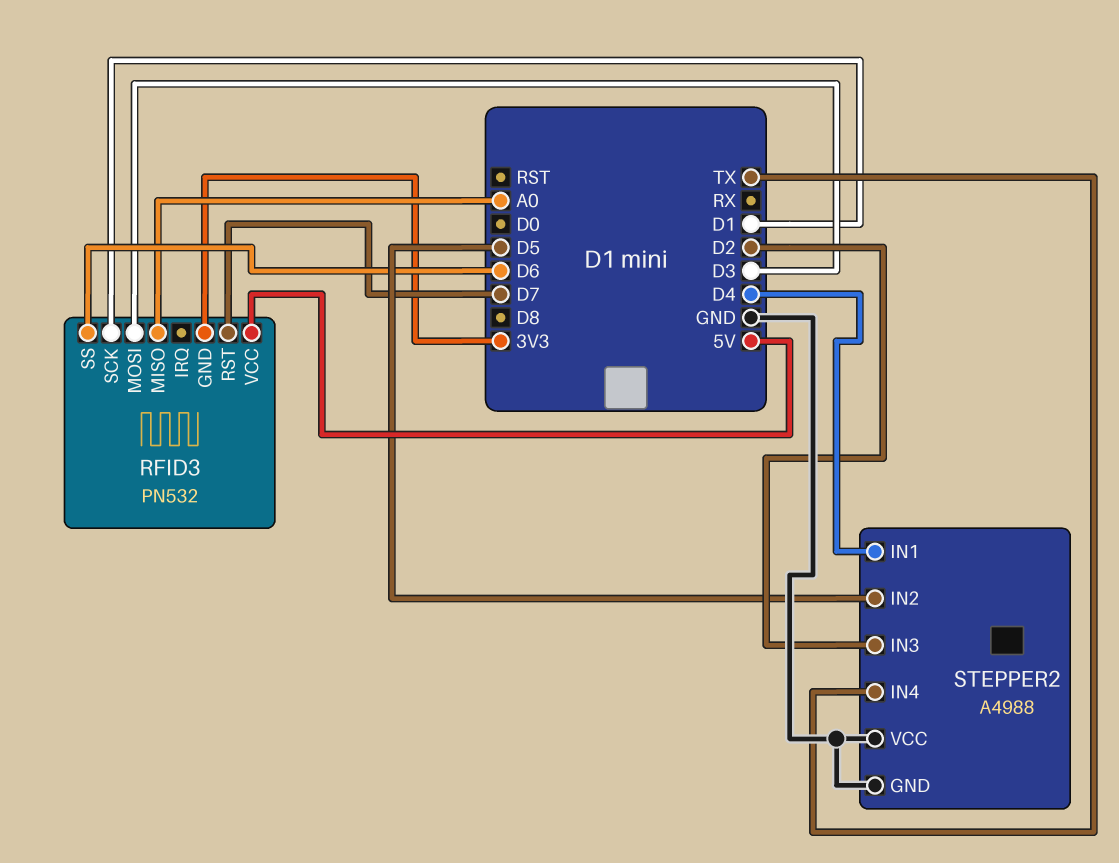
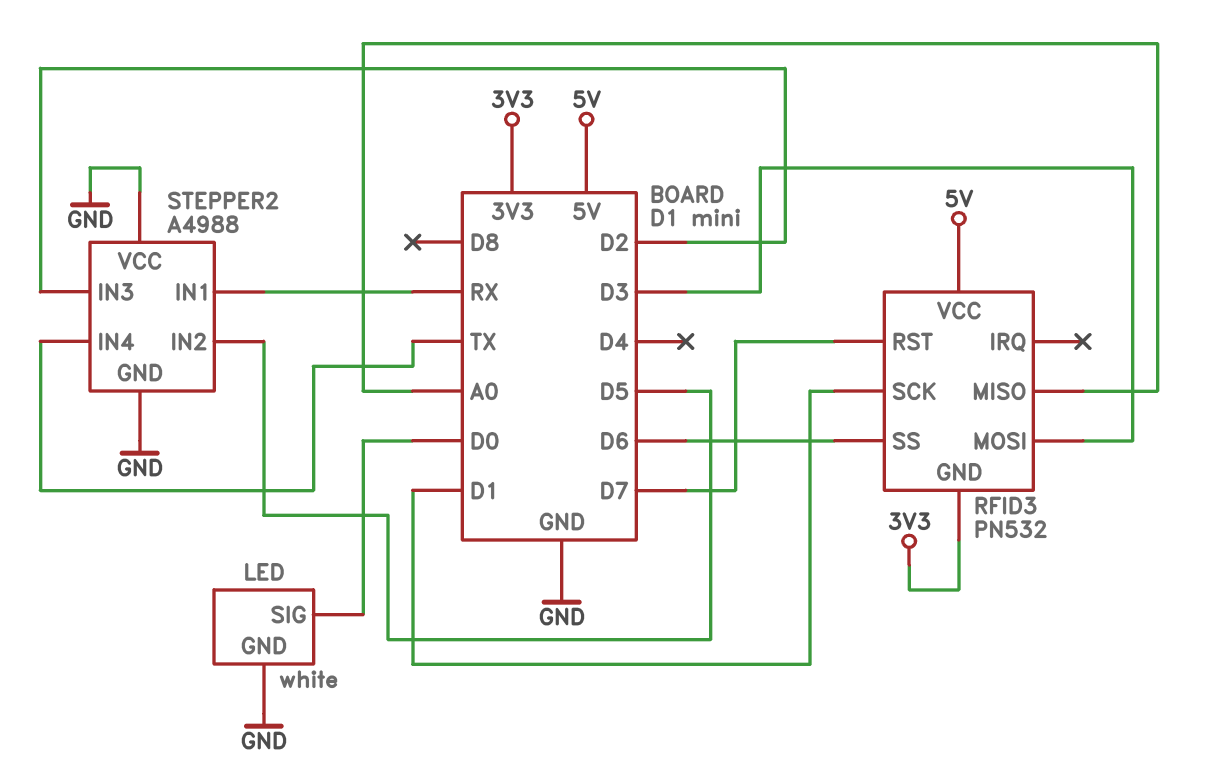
LED: none -> white
LED pin GND: none -> GND
LED pin SIG: none -> D0
STEPPER2 pin IN1: D4 -> RX

